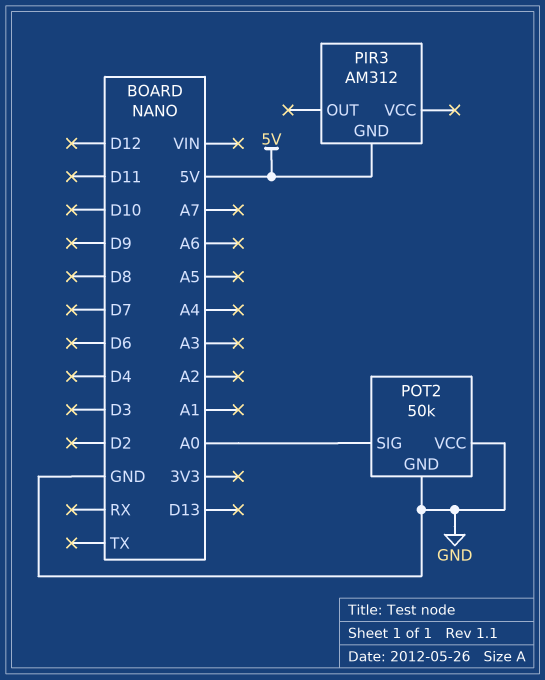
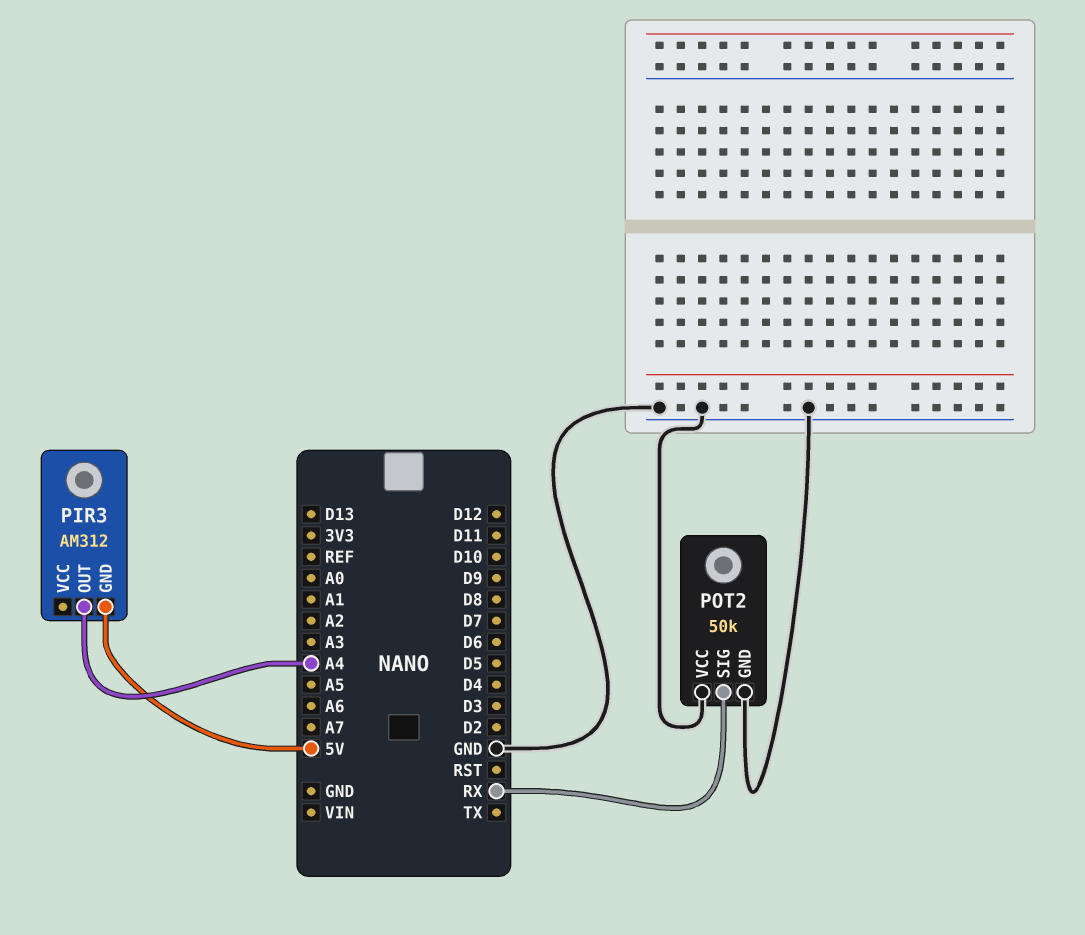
PIR3 pin OUT: none -> A4
POT2 pin SIG: A0 -> RX

